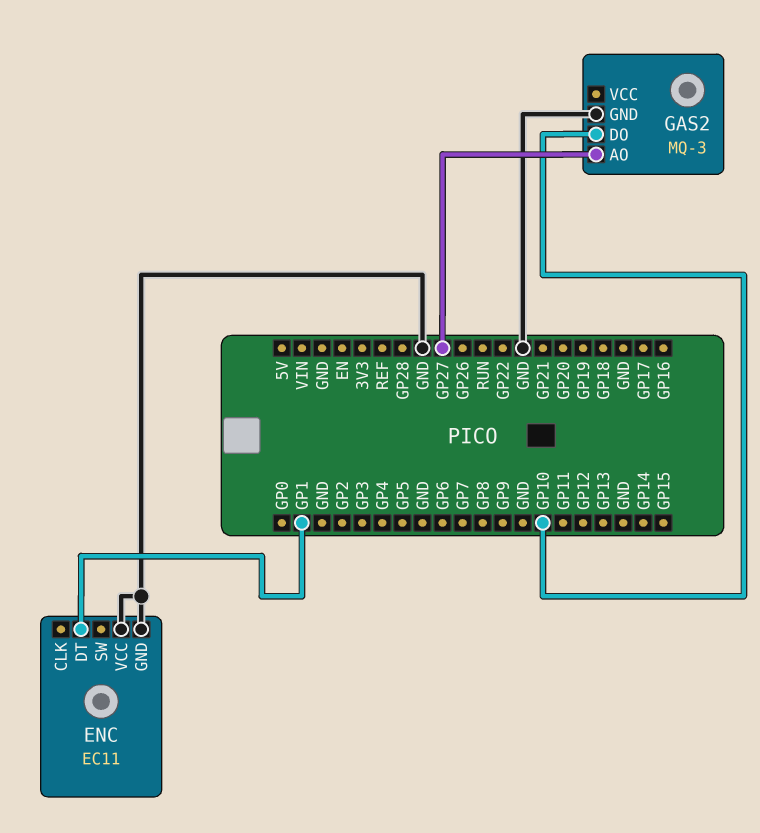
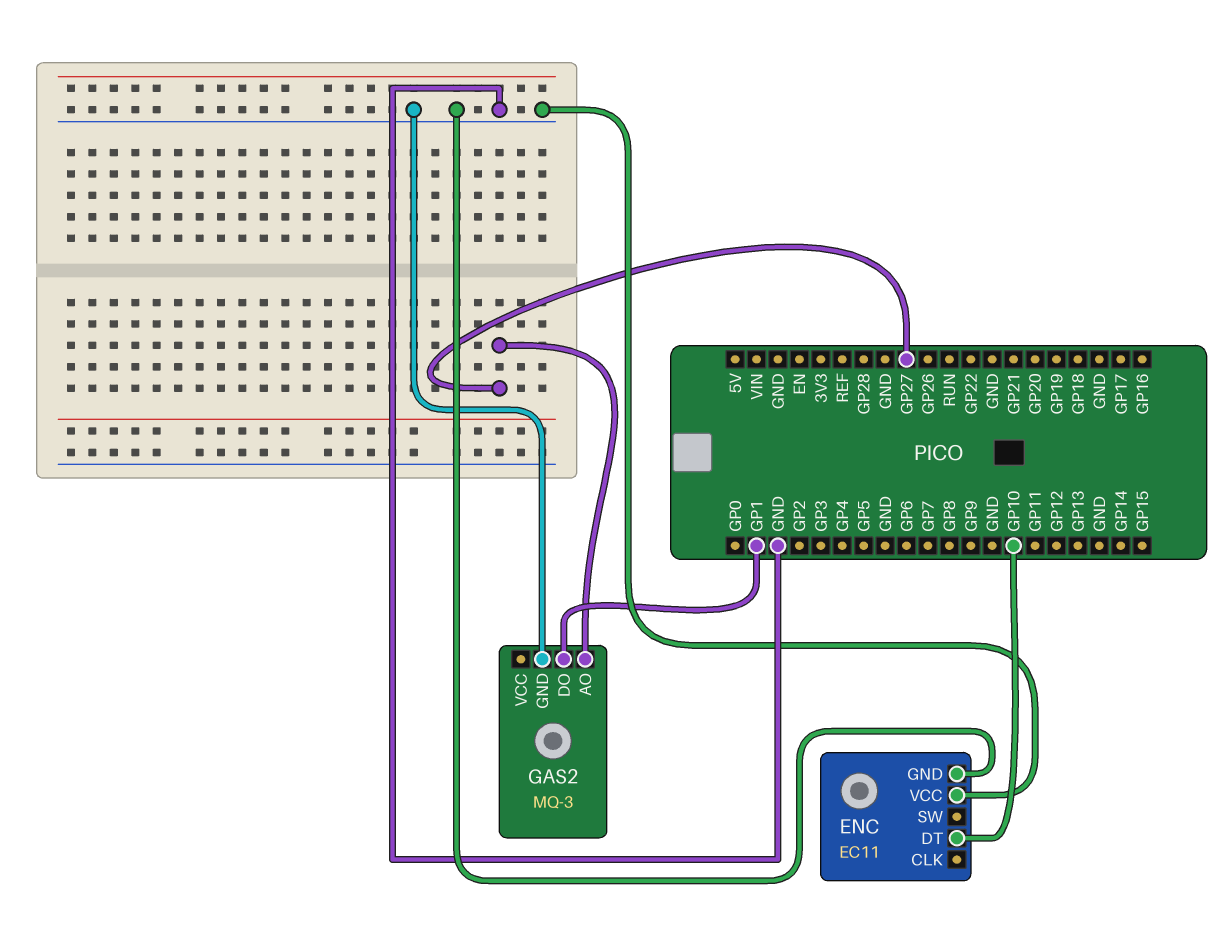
ENC pin DT: GP1 -> GP10
GAS2 pin DO: GP10 -> GP1

